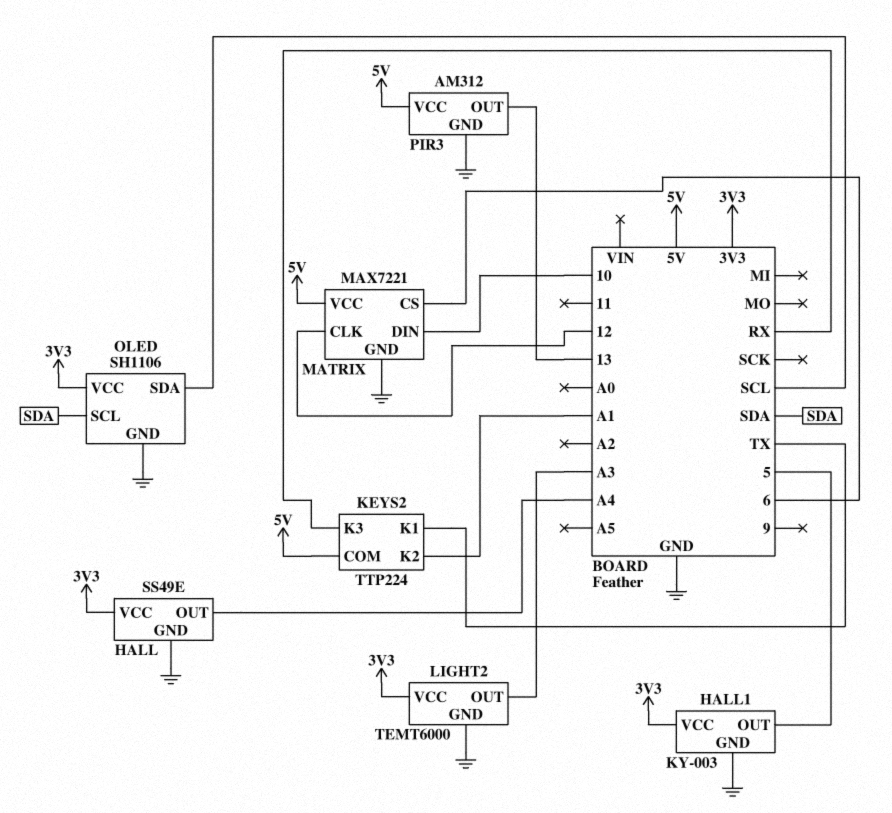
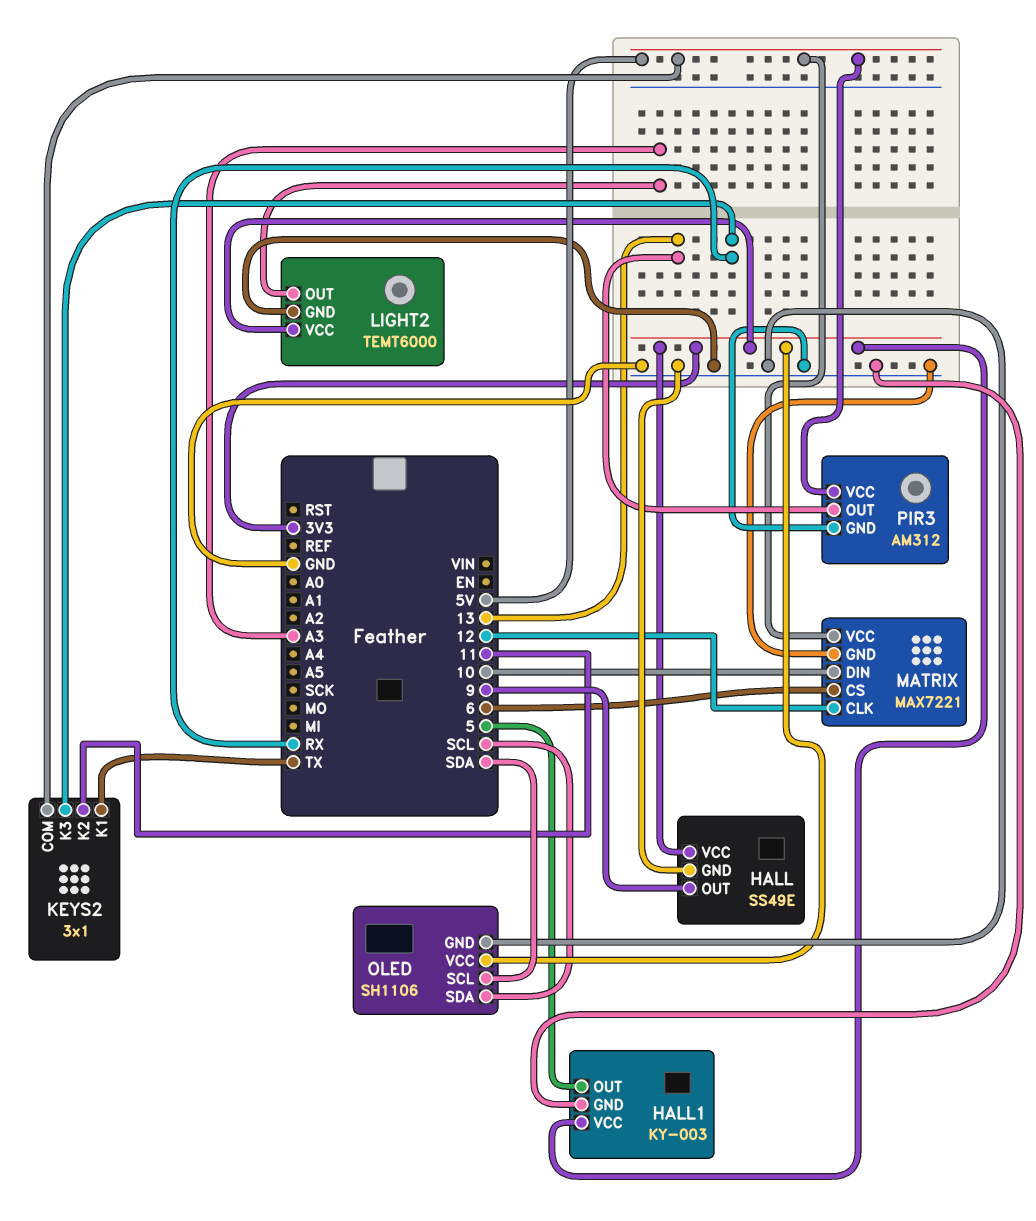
HALL pin OUT: A4 -> 9
KEYS2: TTP224 -> 3x1
KEYS2 pin K2: A1 -> 11

